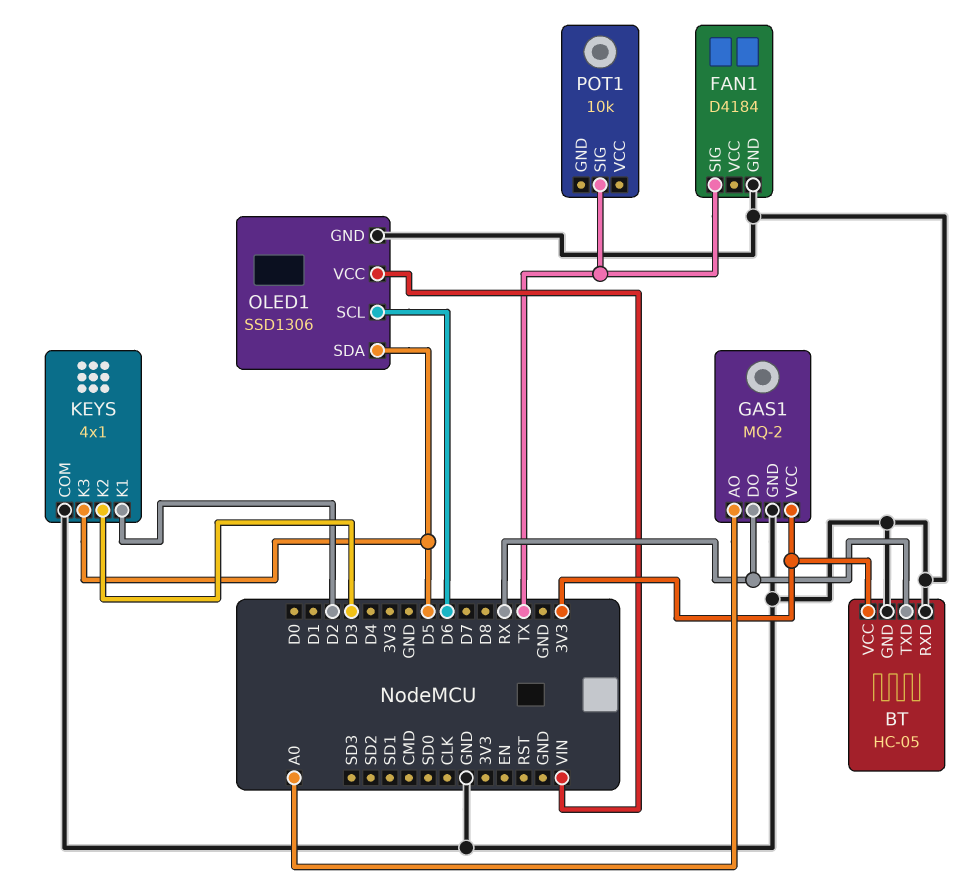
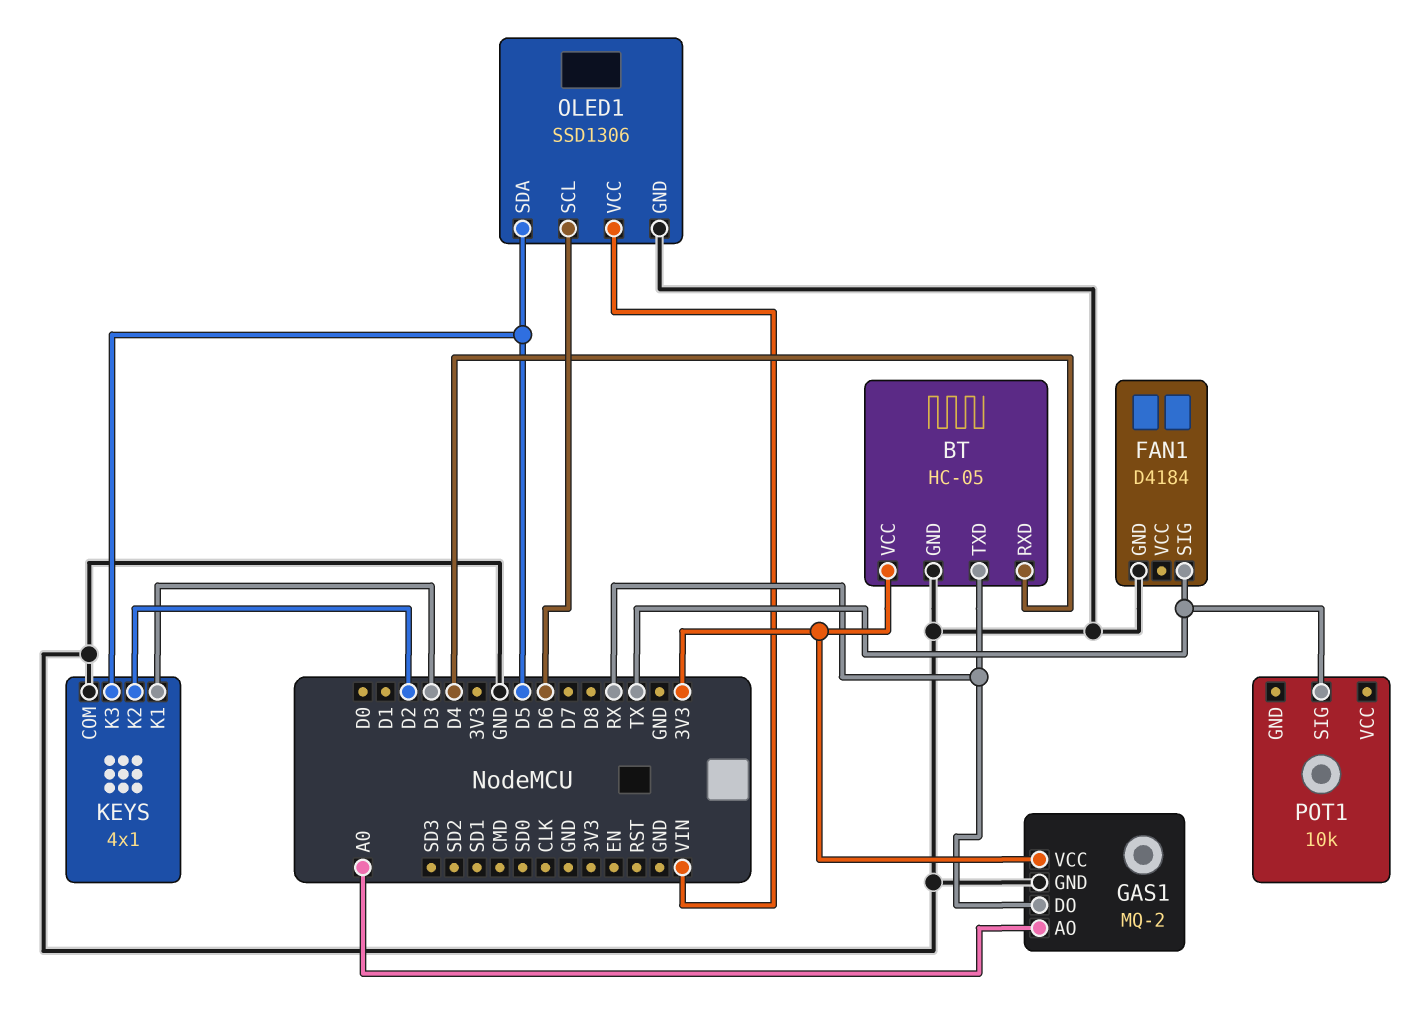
BT pin RXD: GND -> D4
KEYS pin K1: D2 -> D3
KEYS pin K2: D3 -> D2

